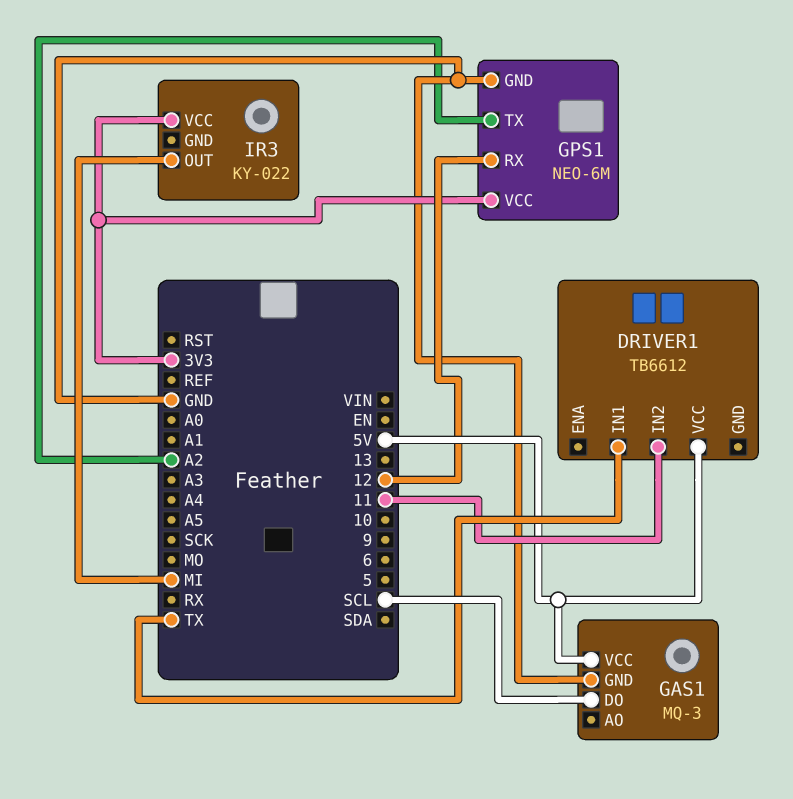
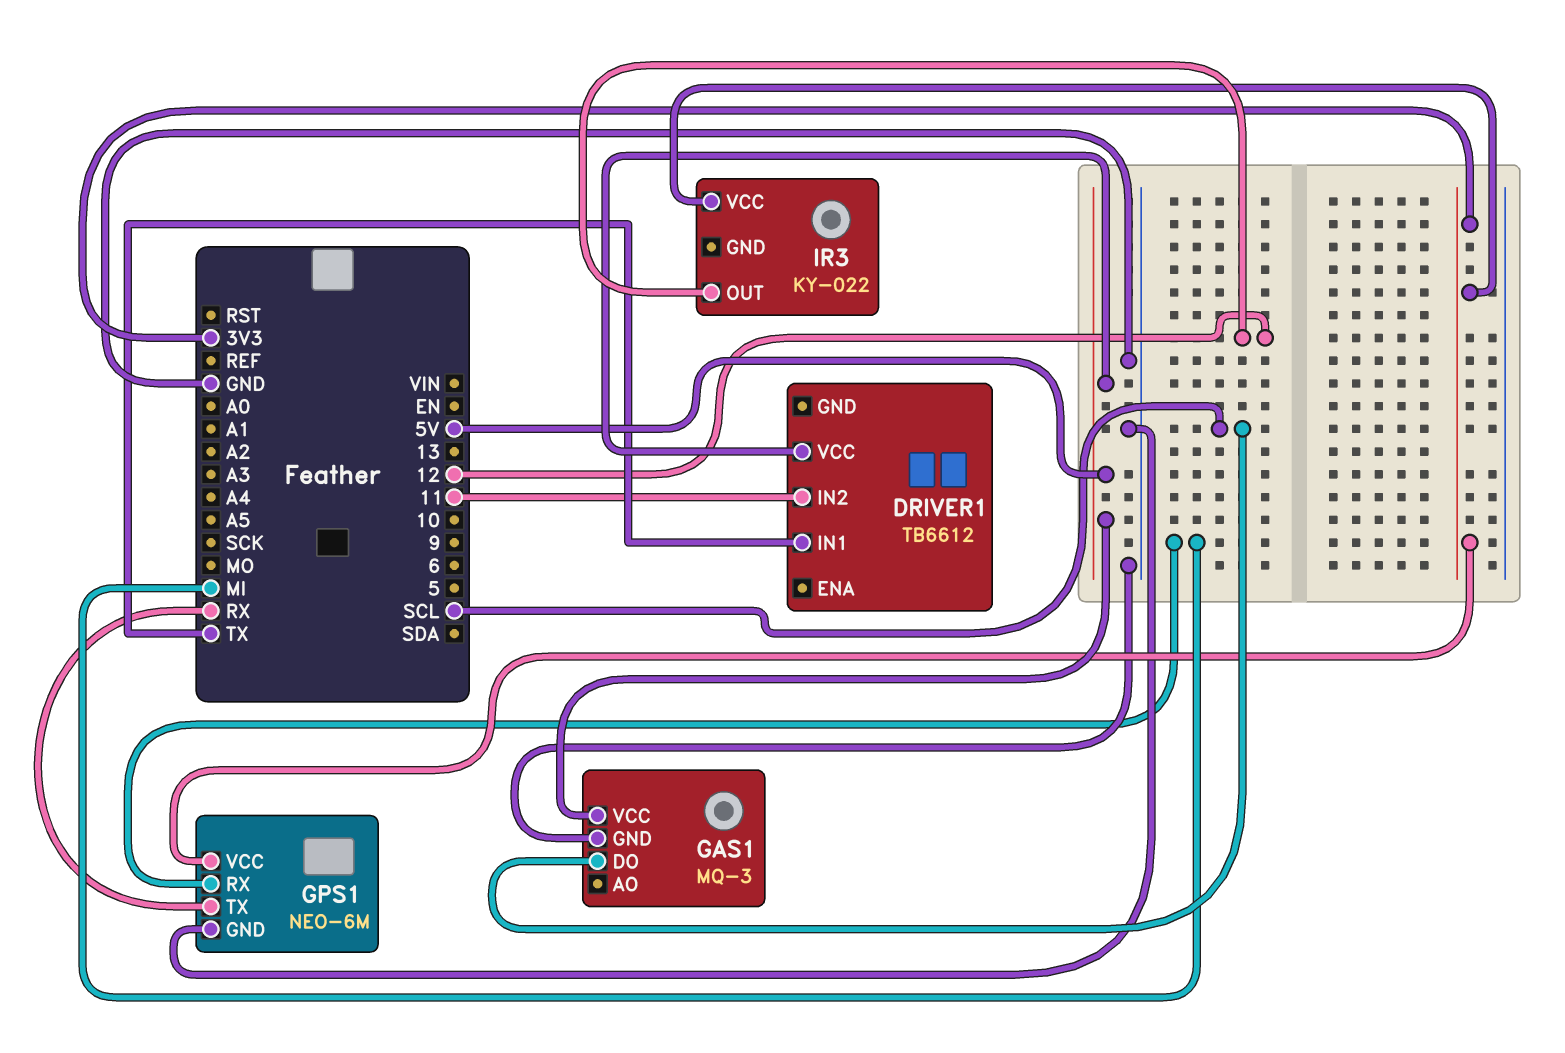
GPS1 pin RX: 12 -> MI
GPS1 pin TX: A2 -> RX
IR3 pin OUT: MI -> 12

